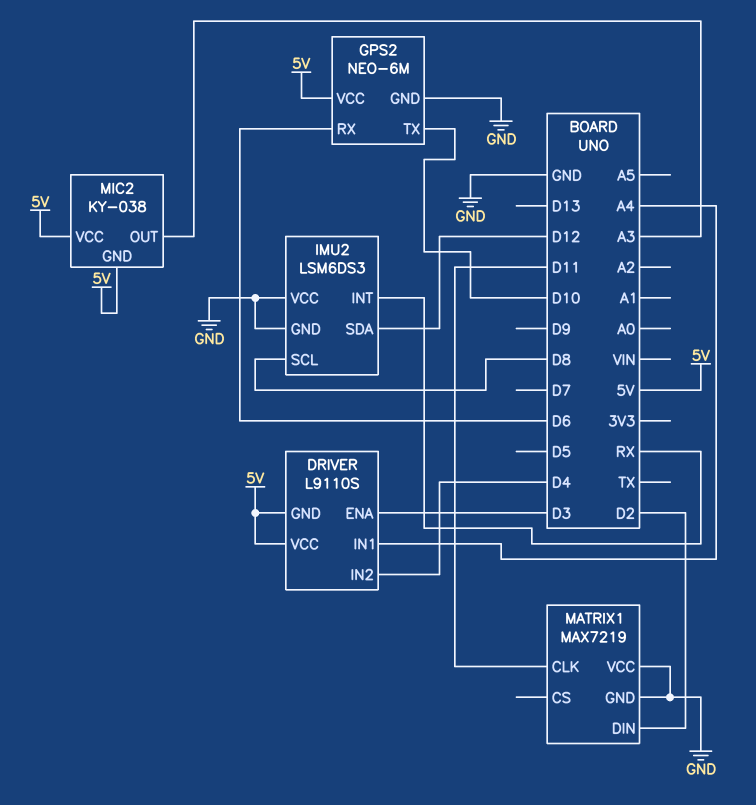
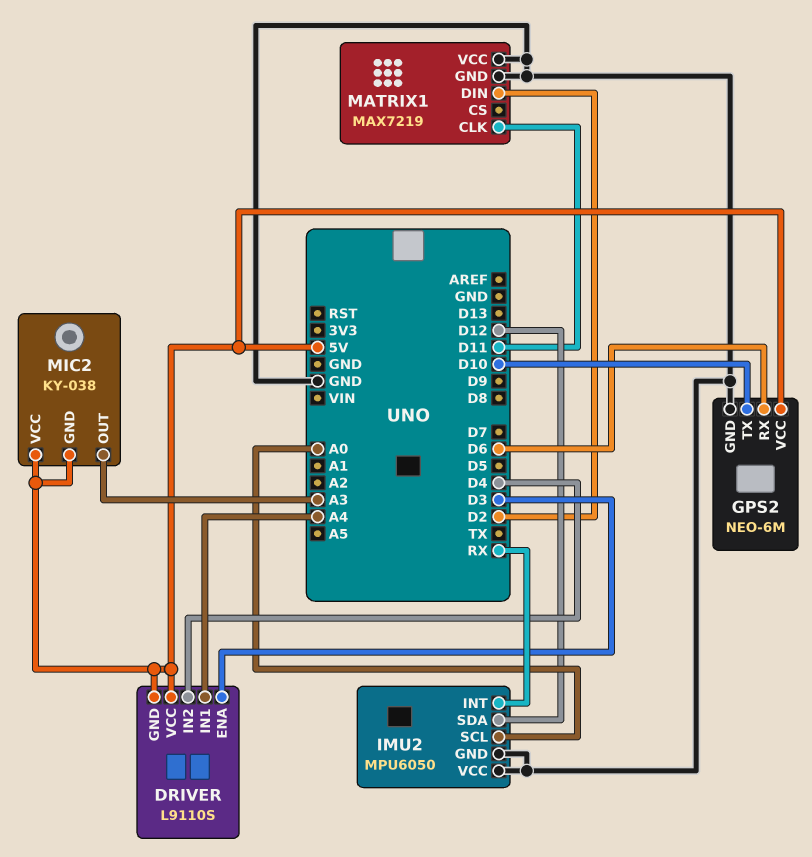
IMU2: LSM6DS3 -> MPU6050
IMU2 pin SCL: D8 -> A0

